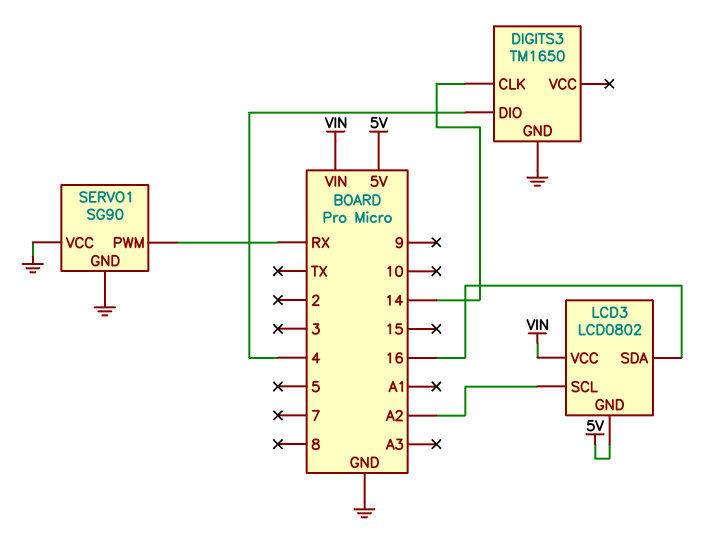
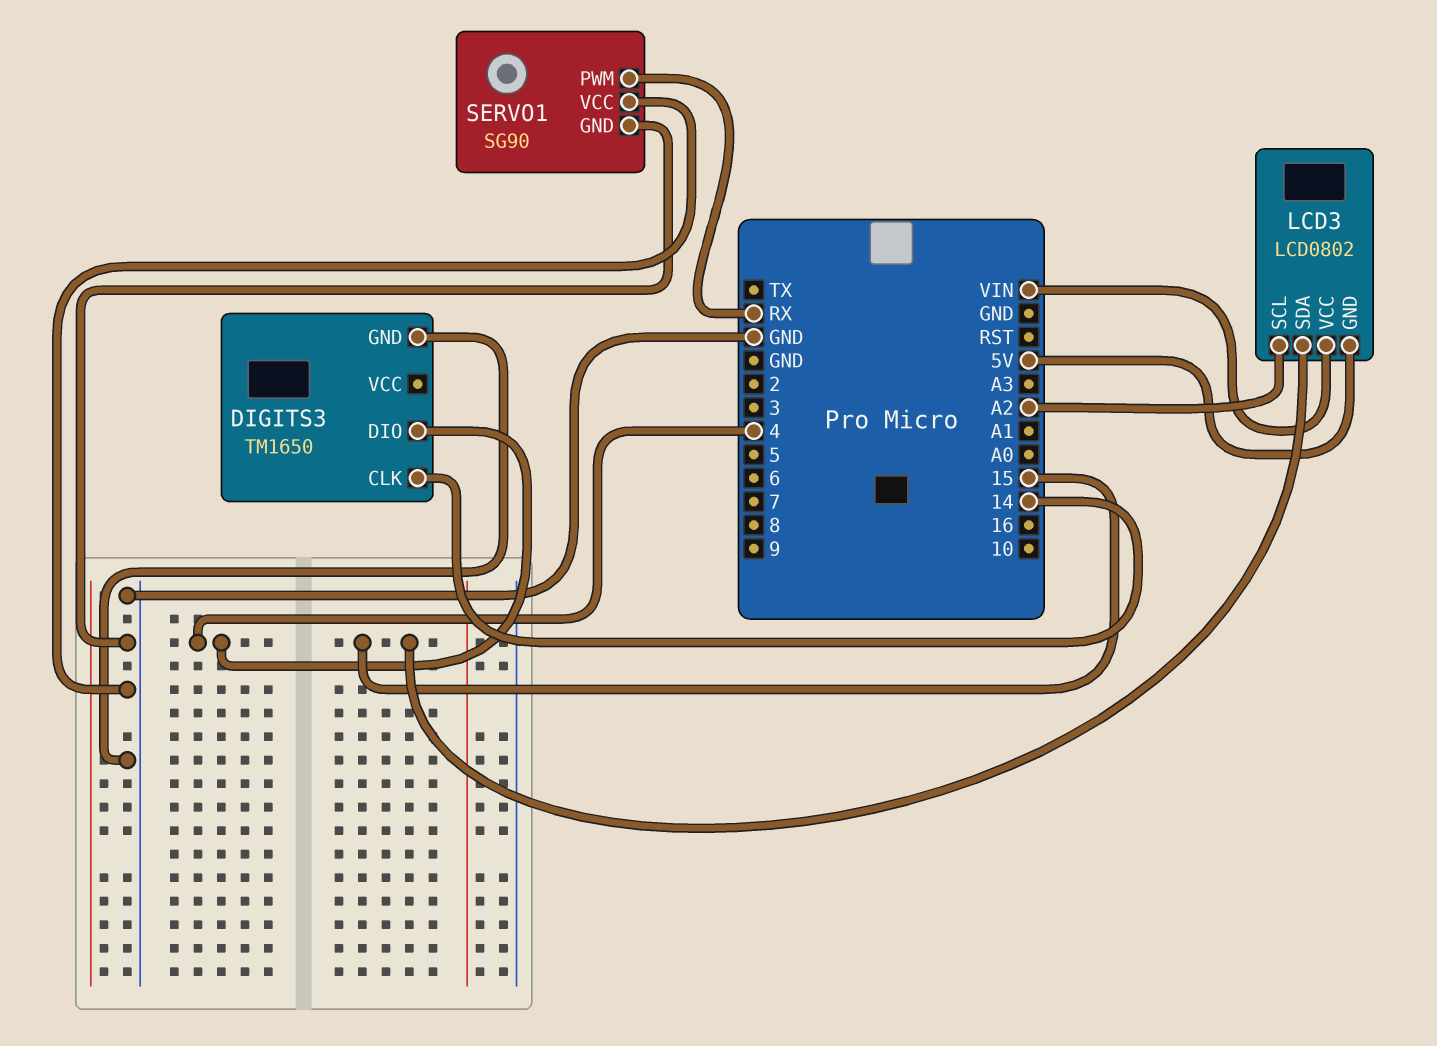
LCD3 pin SDA: 16 -> 15

